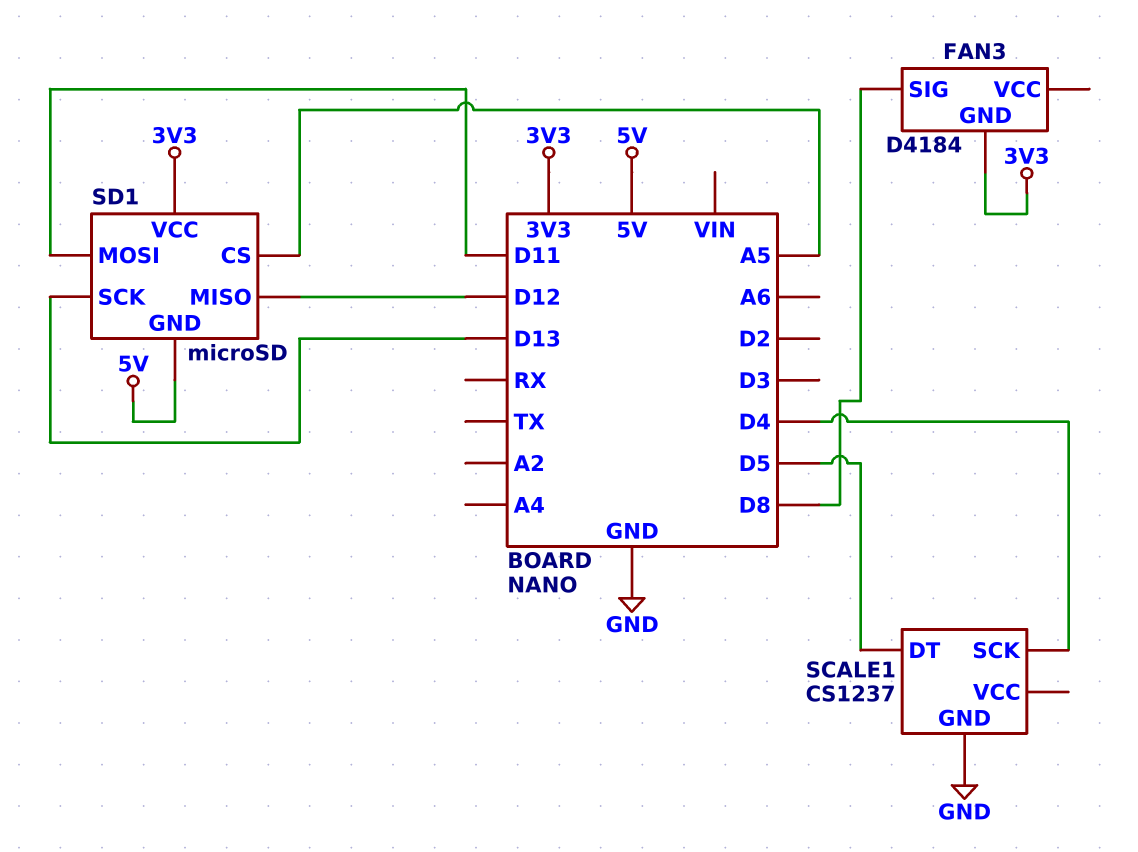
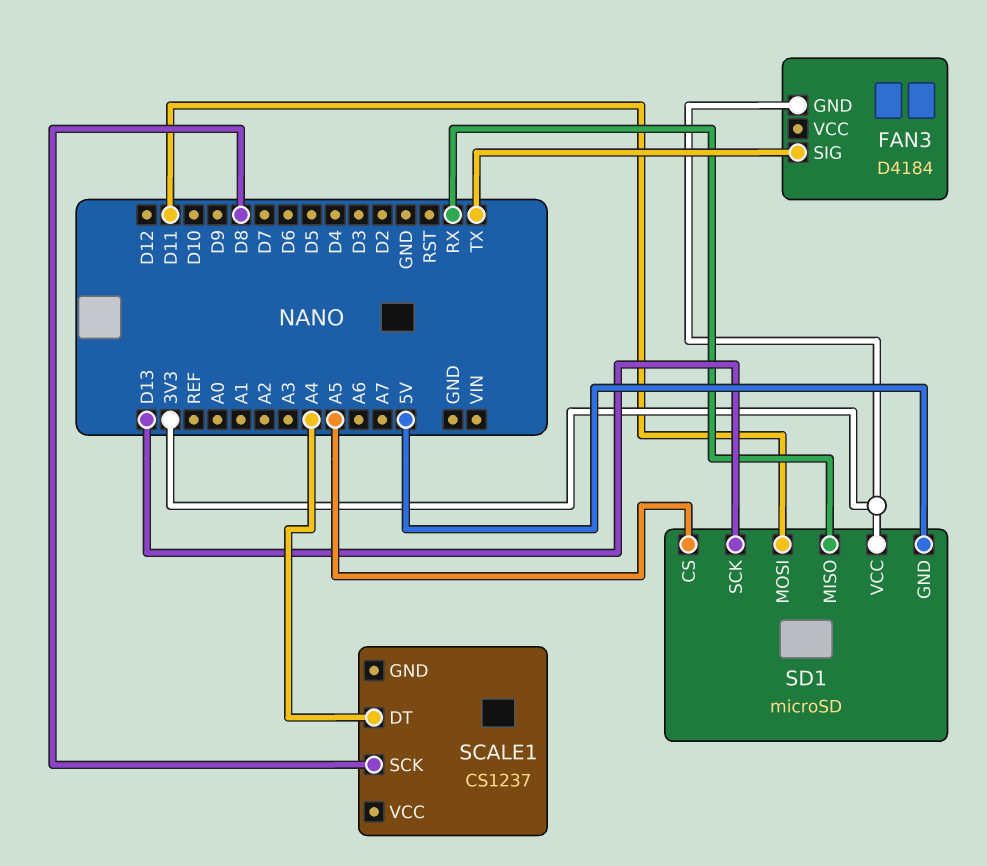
FAN3 pin SIG: D8 -> TX
SCALE1 pin DT: D5 -> A4
SCALE1 pin GND: GND -> none
SCALE1 pin SCK: D4 -> D8
SD1 pin MISO: D12 -> RX

